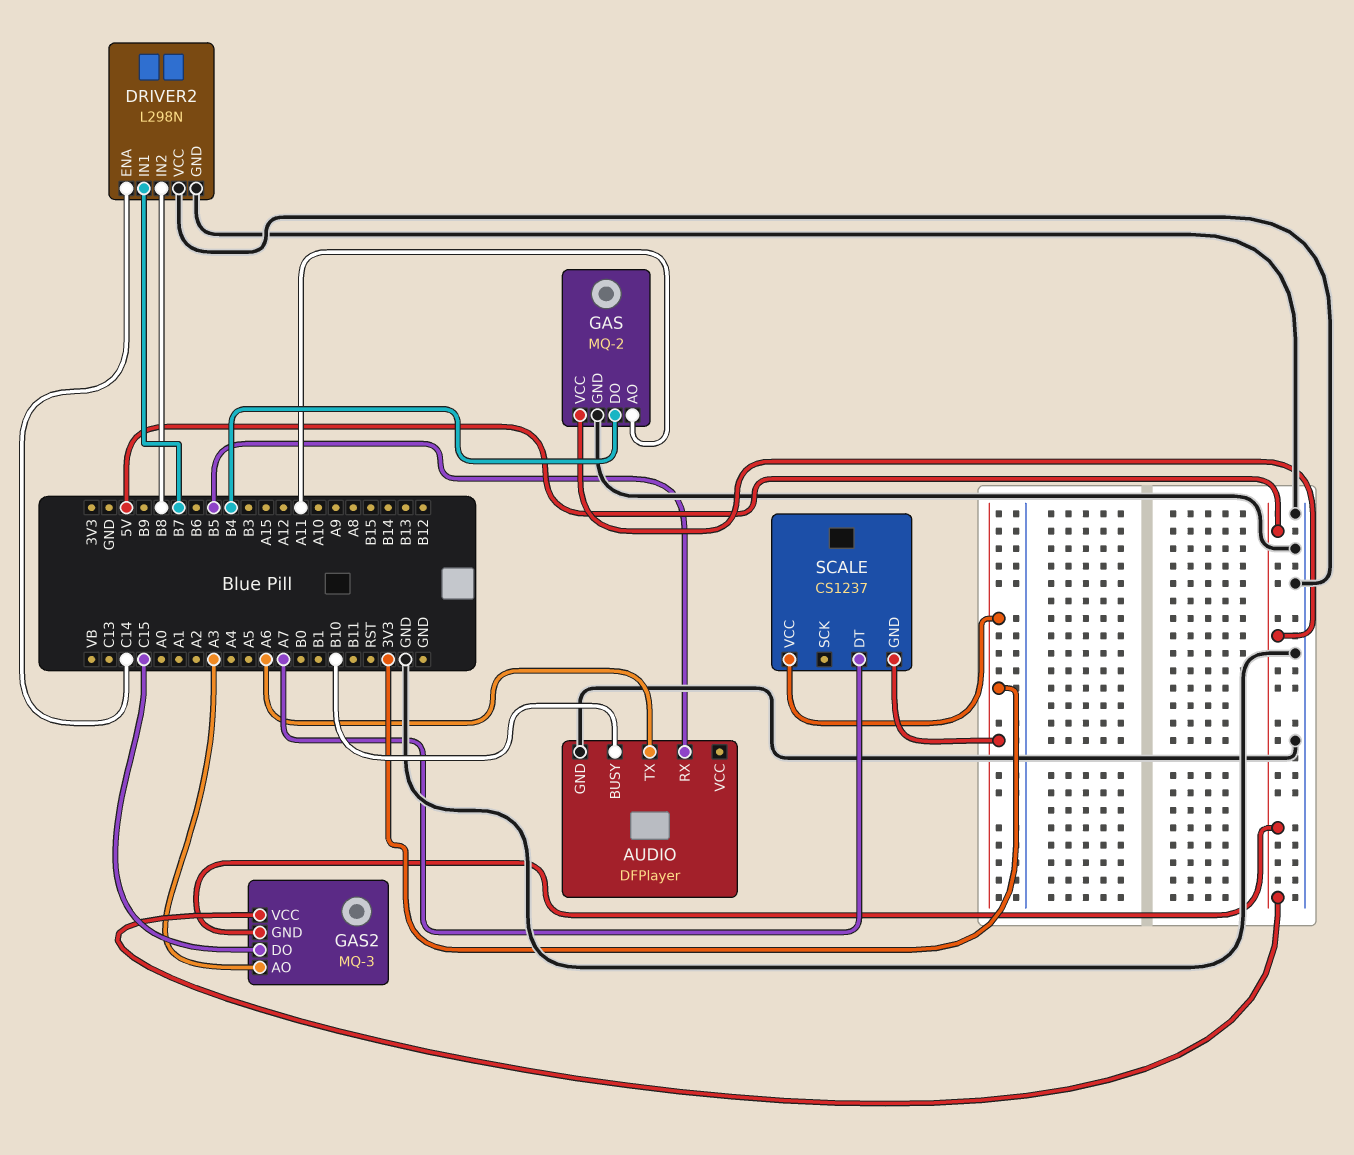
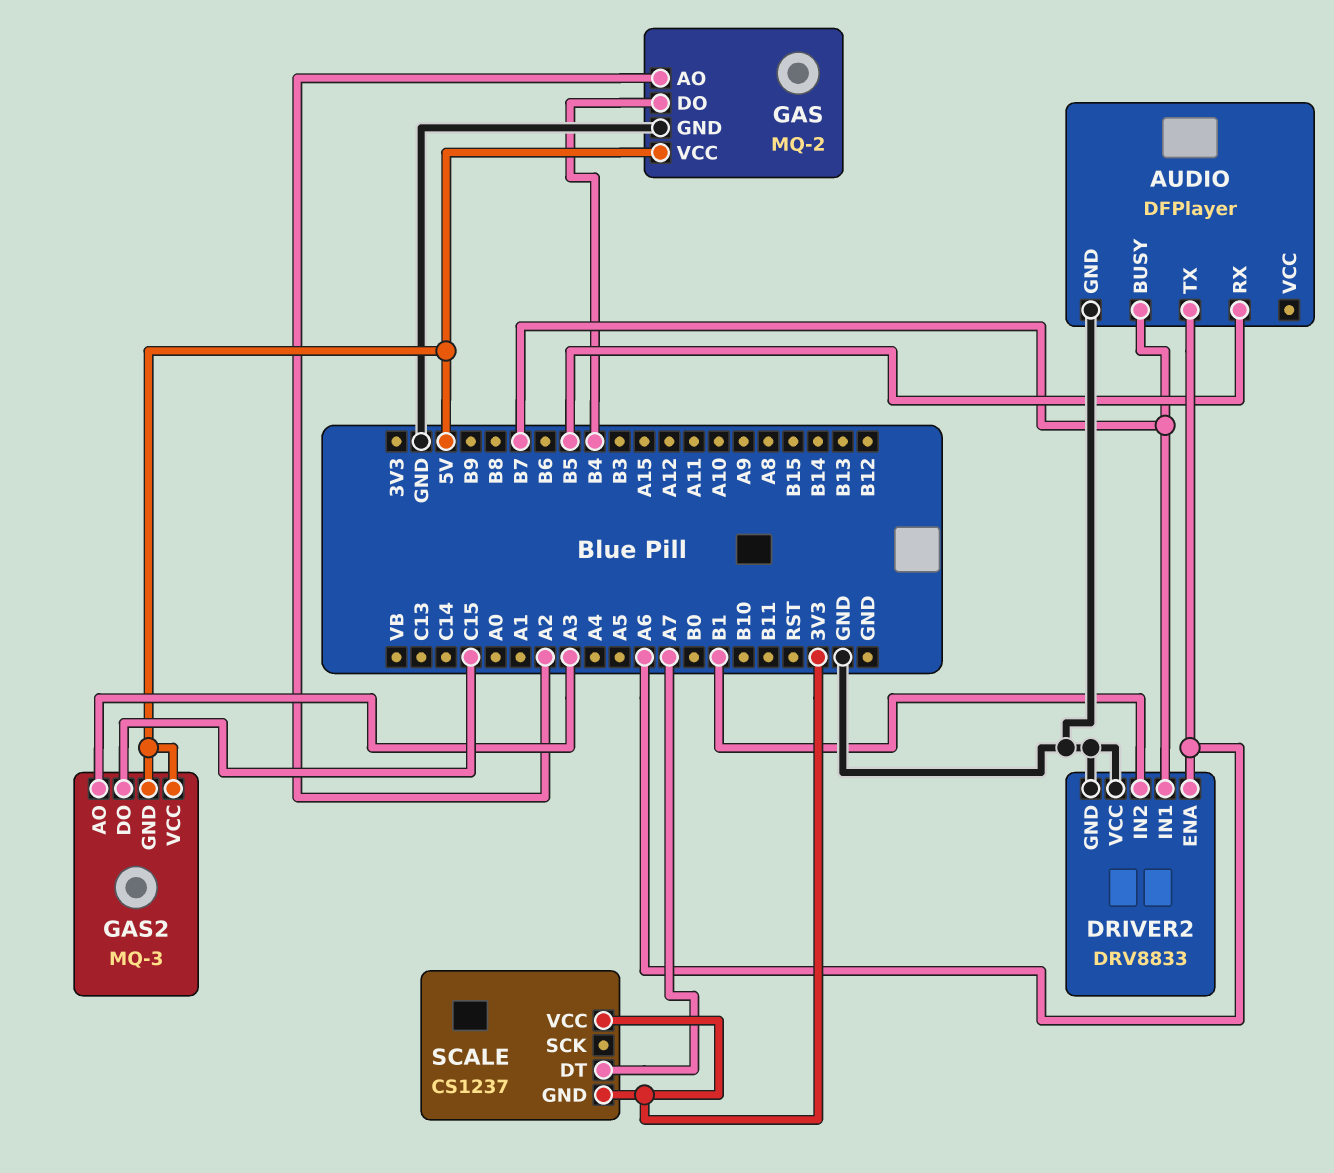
AUDIO pin BUSY: B10 -> B7
DRIVER2: L298N -> DRV8833
DRIVER2 pin ENA: C14 -> A6
DRIVER2 pin IN2: B8 -> B1
GAS pin AO: A11 -> A2

